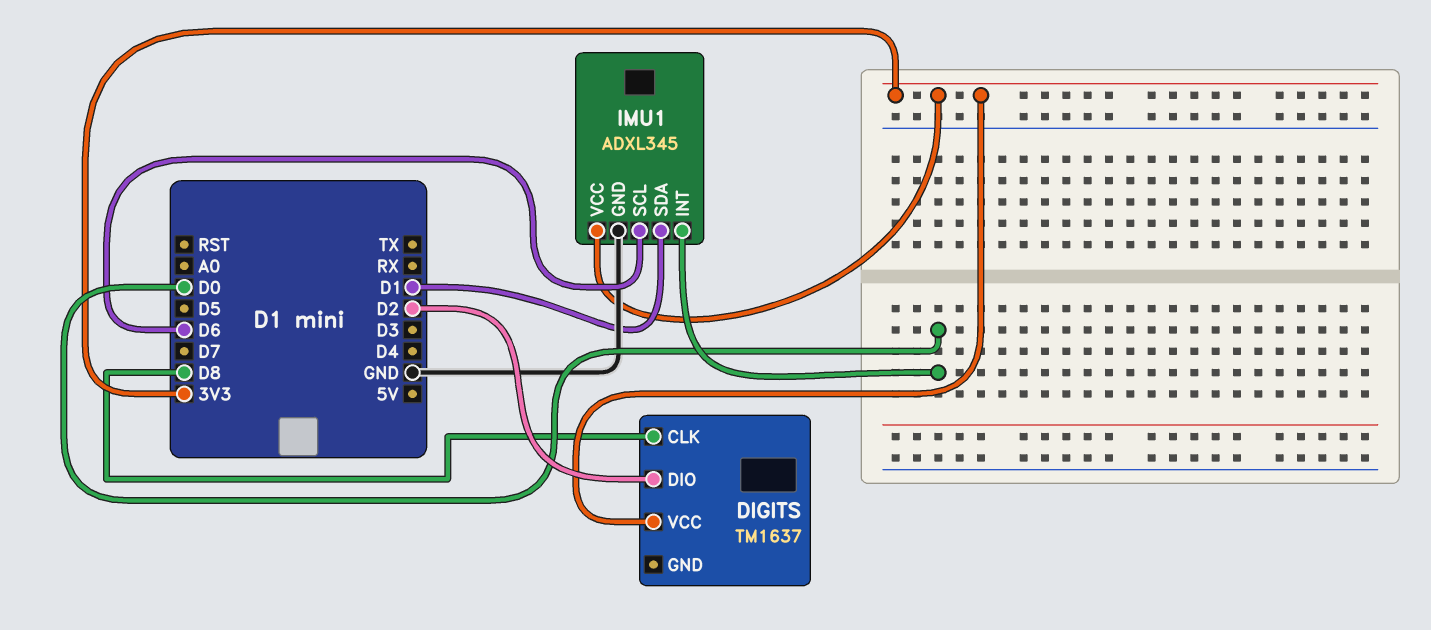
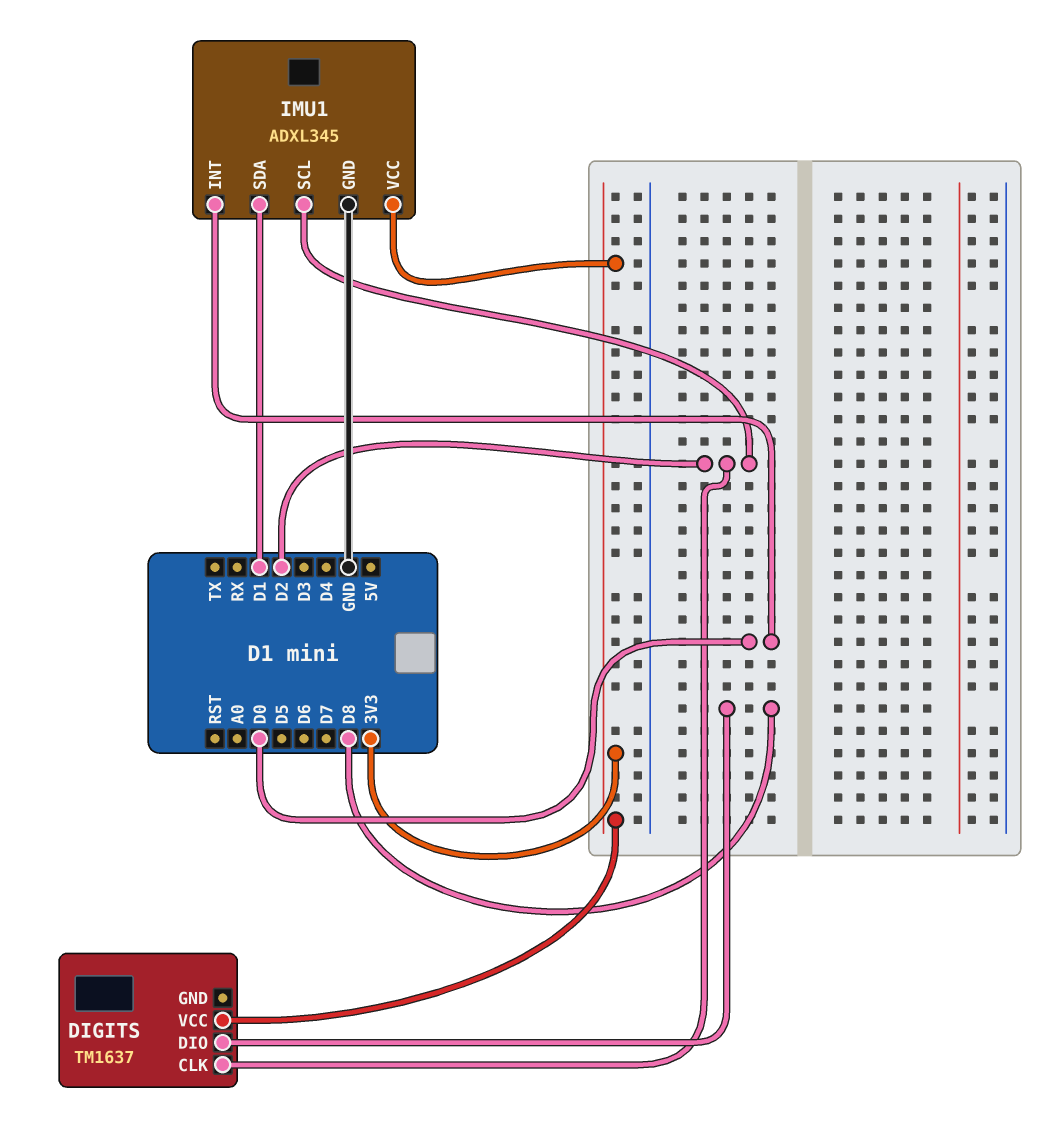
DIGITS pin CLK: D8 -> D2
DIGITS pin DIO: D2 -> D8
IMU1 pin SCL: D6 -> D2

